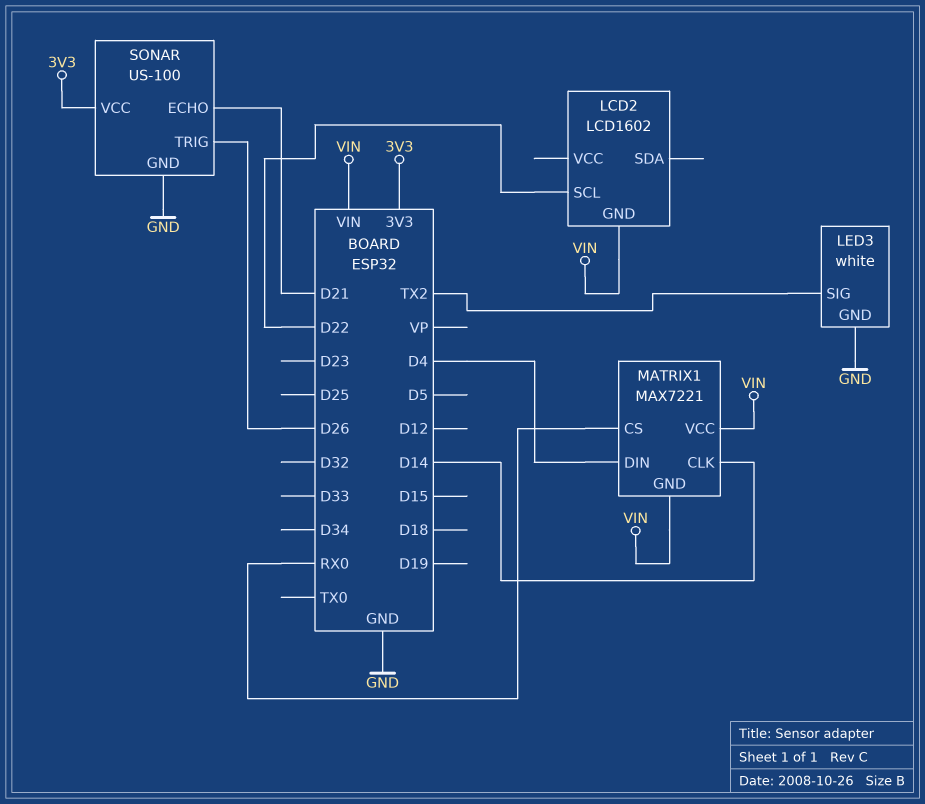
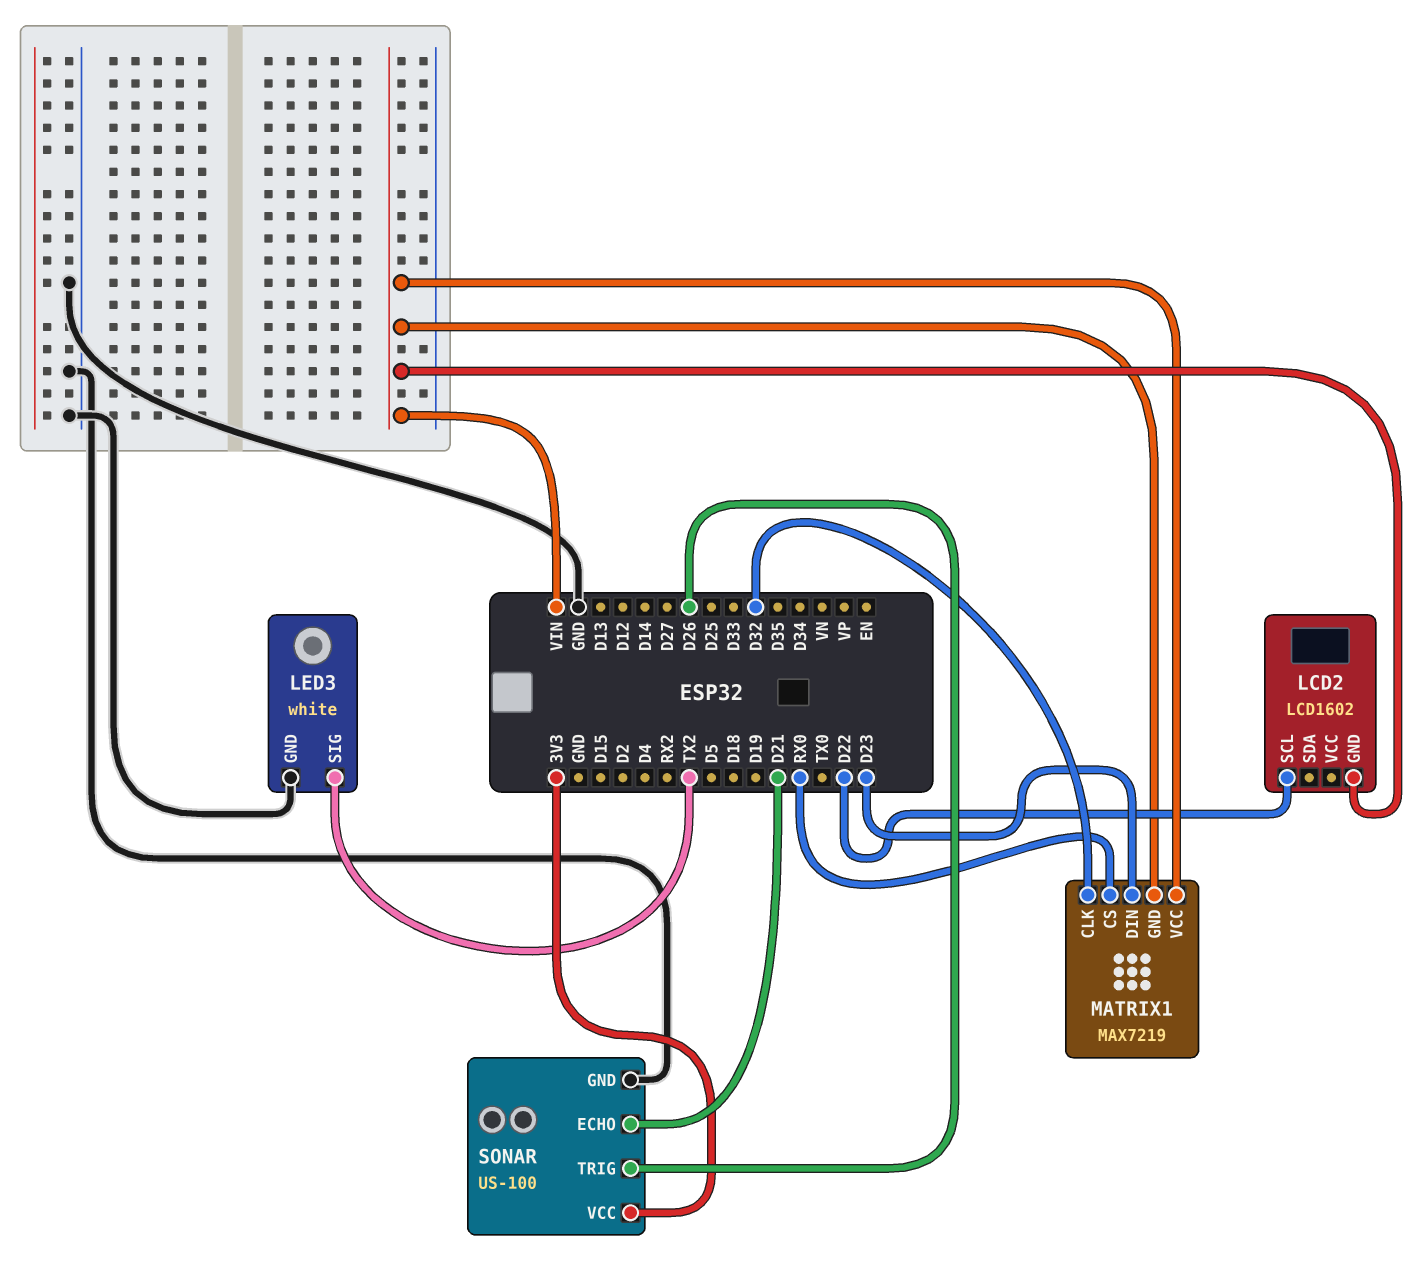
MATRIX1: MAX7221 -> MAX7219
MATRIX1 pin CLK: D14 -> D32
MATRIX1 pin DIN: D4 -> D23

